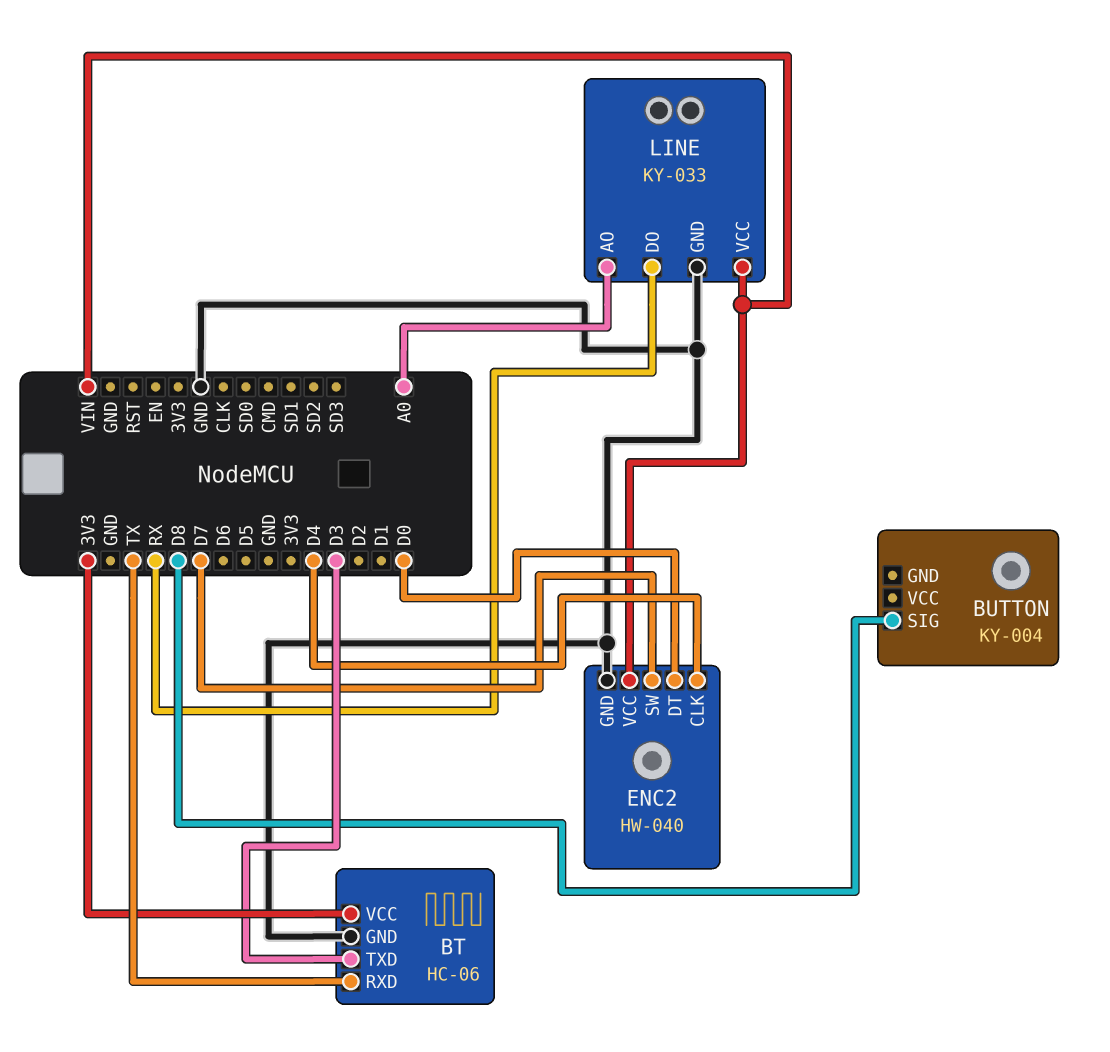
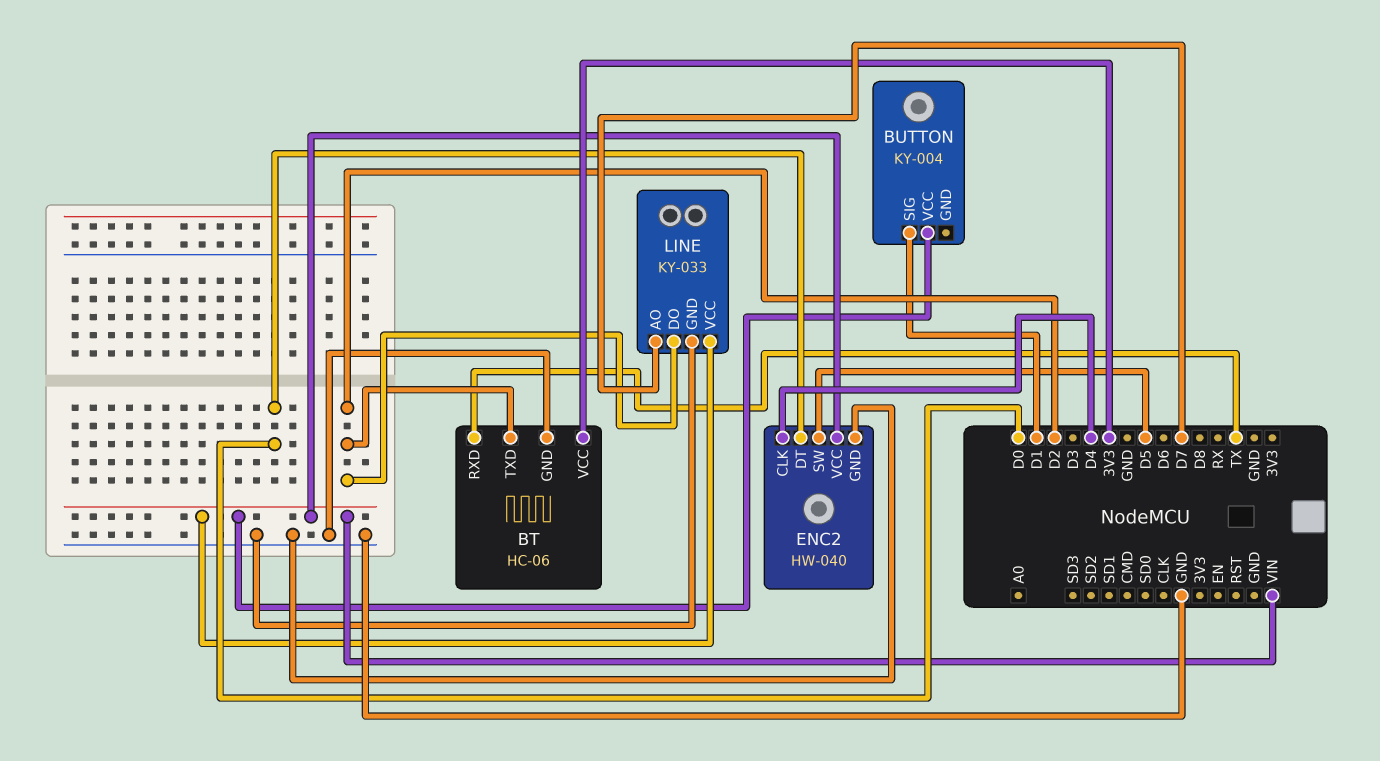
BT pin TXD: D3 -> D2
BUTTON pin SIG: D8 -> D1
BUTTON pin VCC: none -> VIN
ENC2 pin SW: D7 -> D5
LINE pin AO: A0 -> D7
LINE pin DO: RX -> D2

